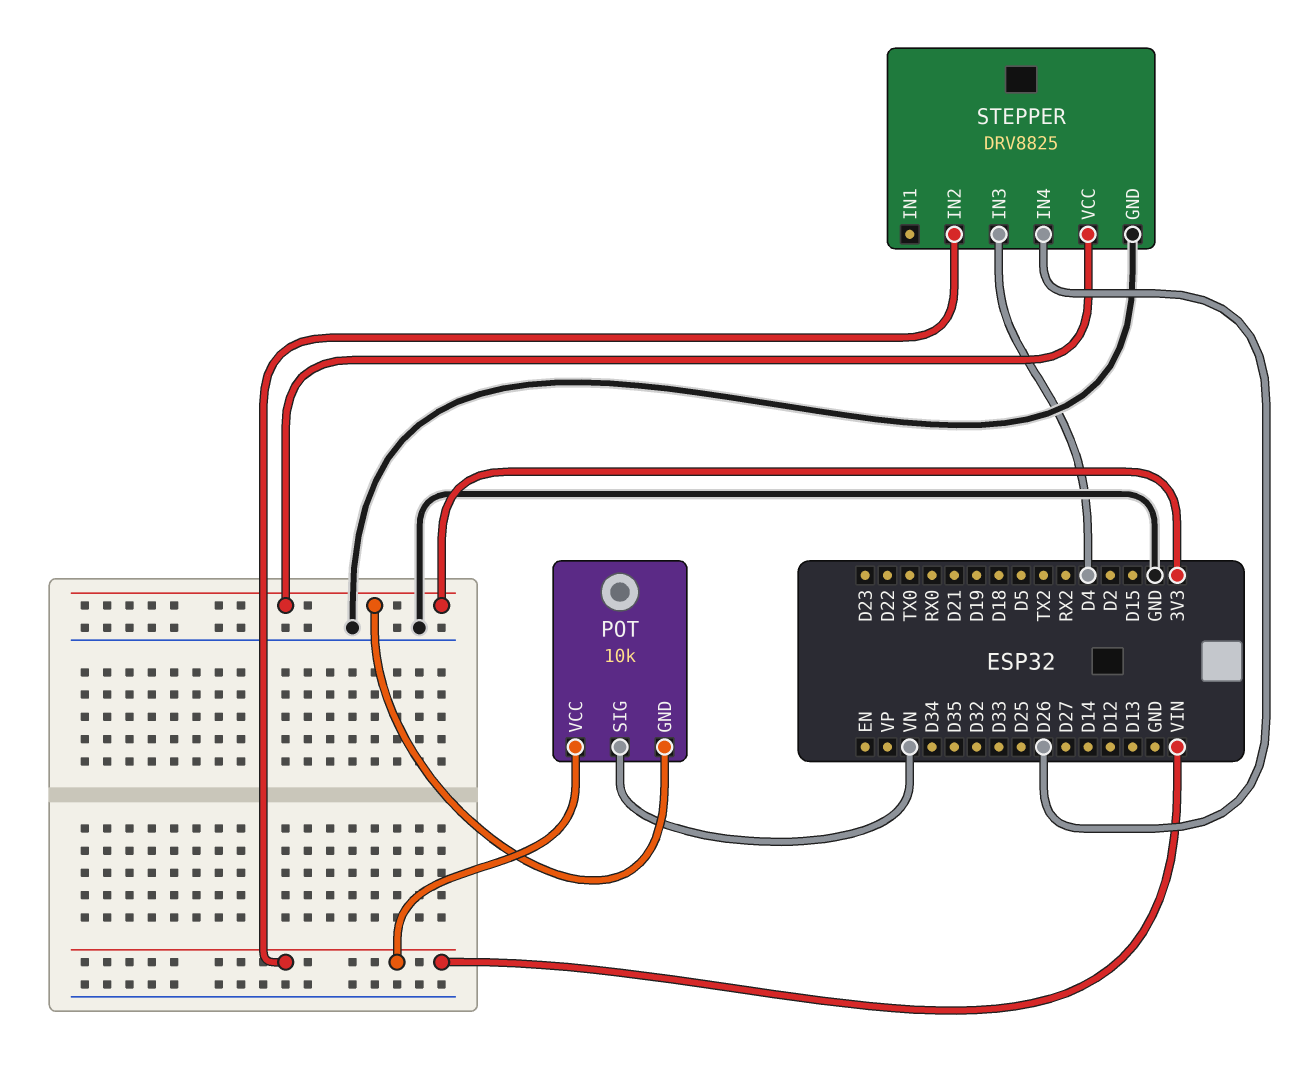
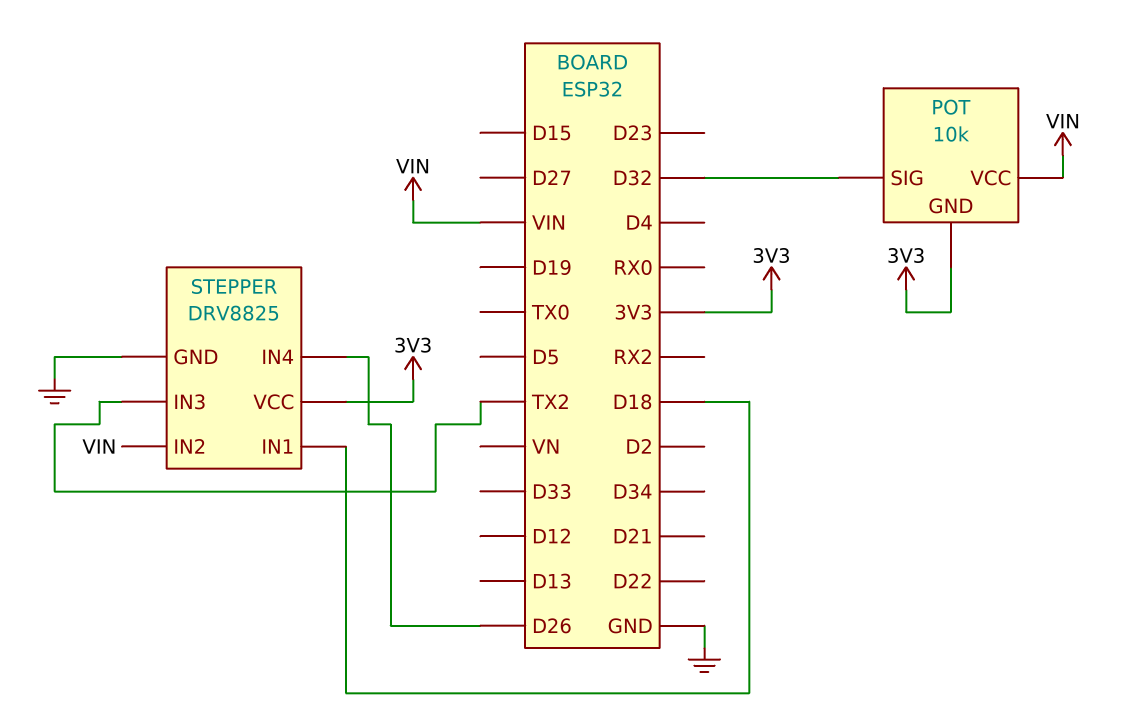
POT pin SIG: VN -> D32
STEPPER pin IN1: none -> D18
STEPPER pin IN3: D4 -> TX2

